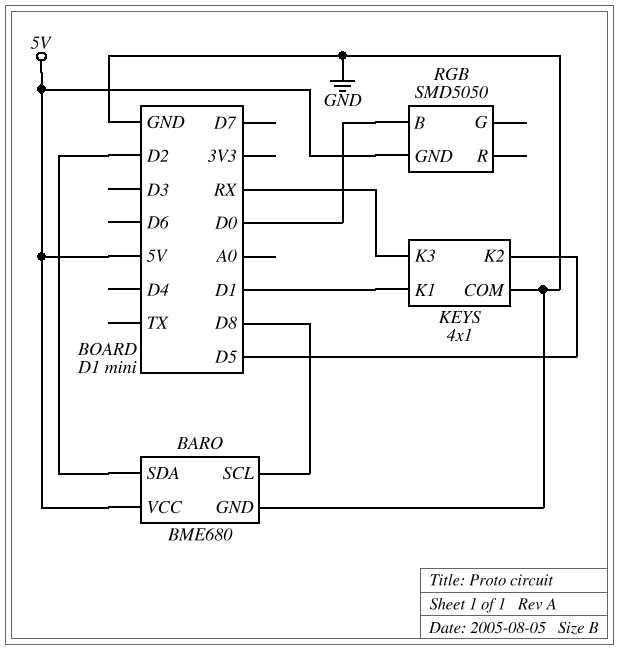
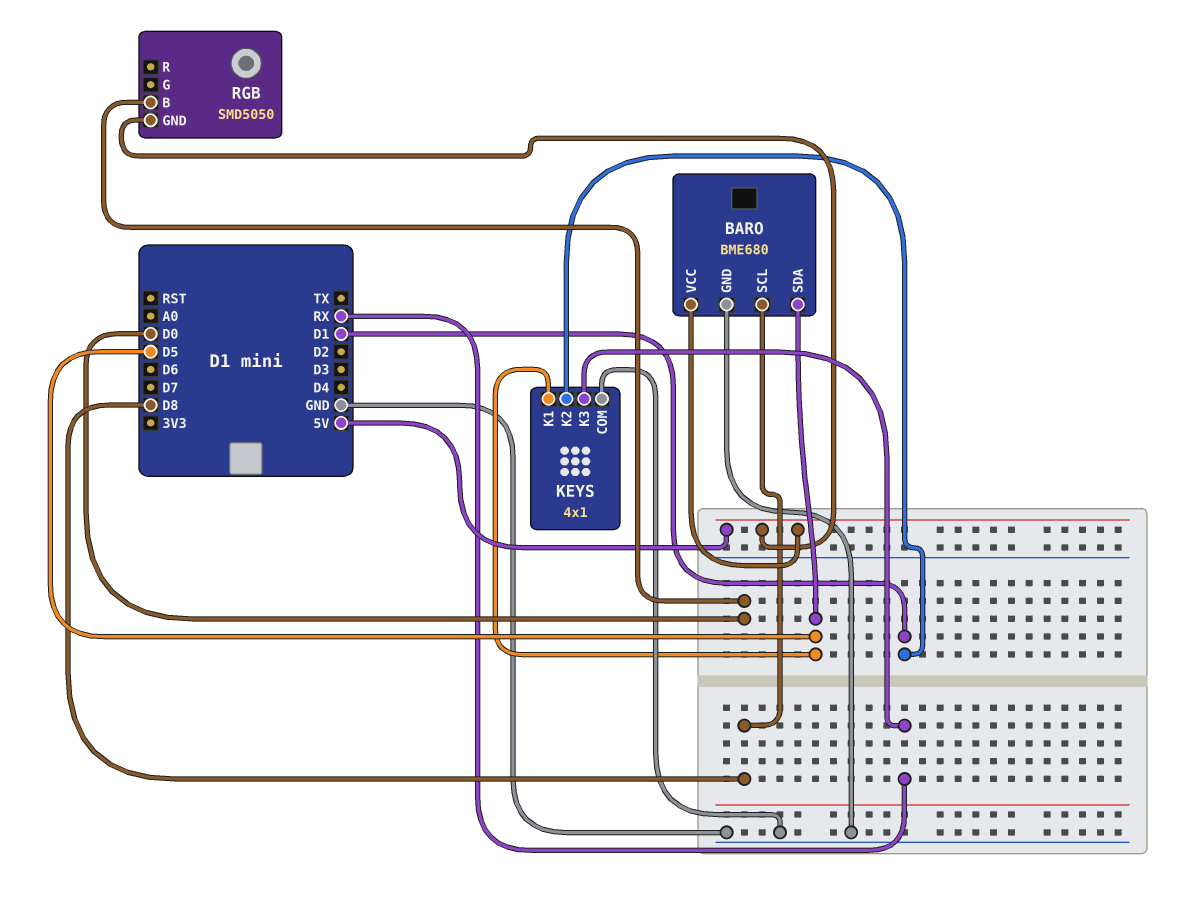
BARO pin SDA: D2 -> D5
KEYS pin K1: D1 -> D5
KEYS pin K2: D5 -> D1

